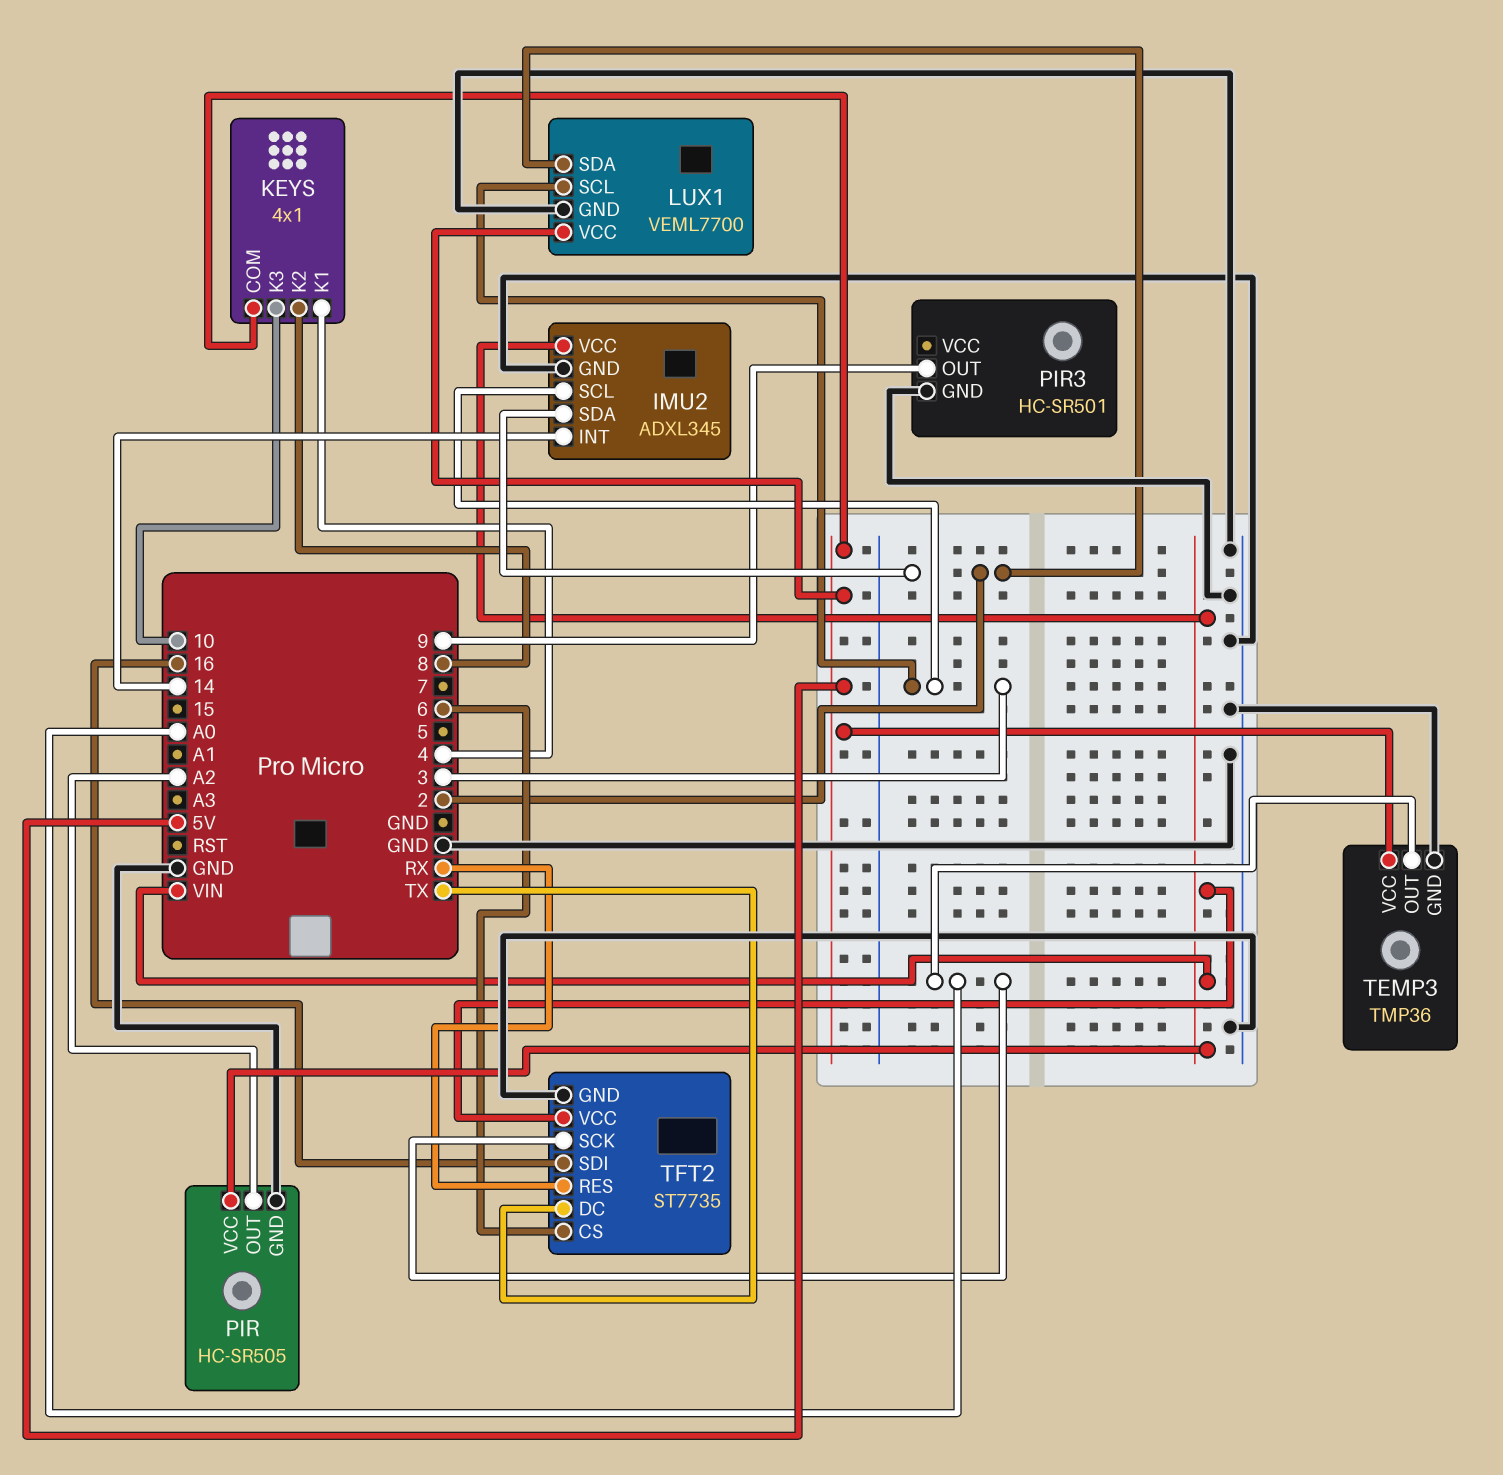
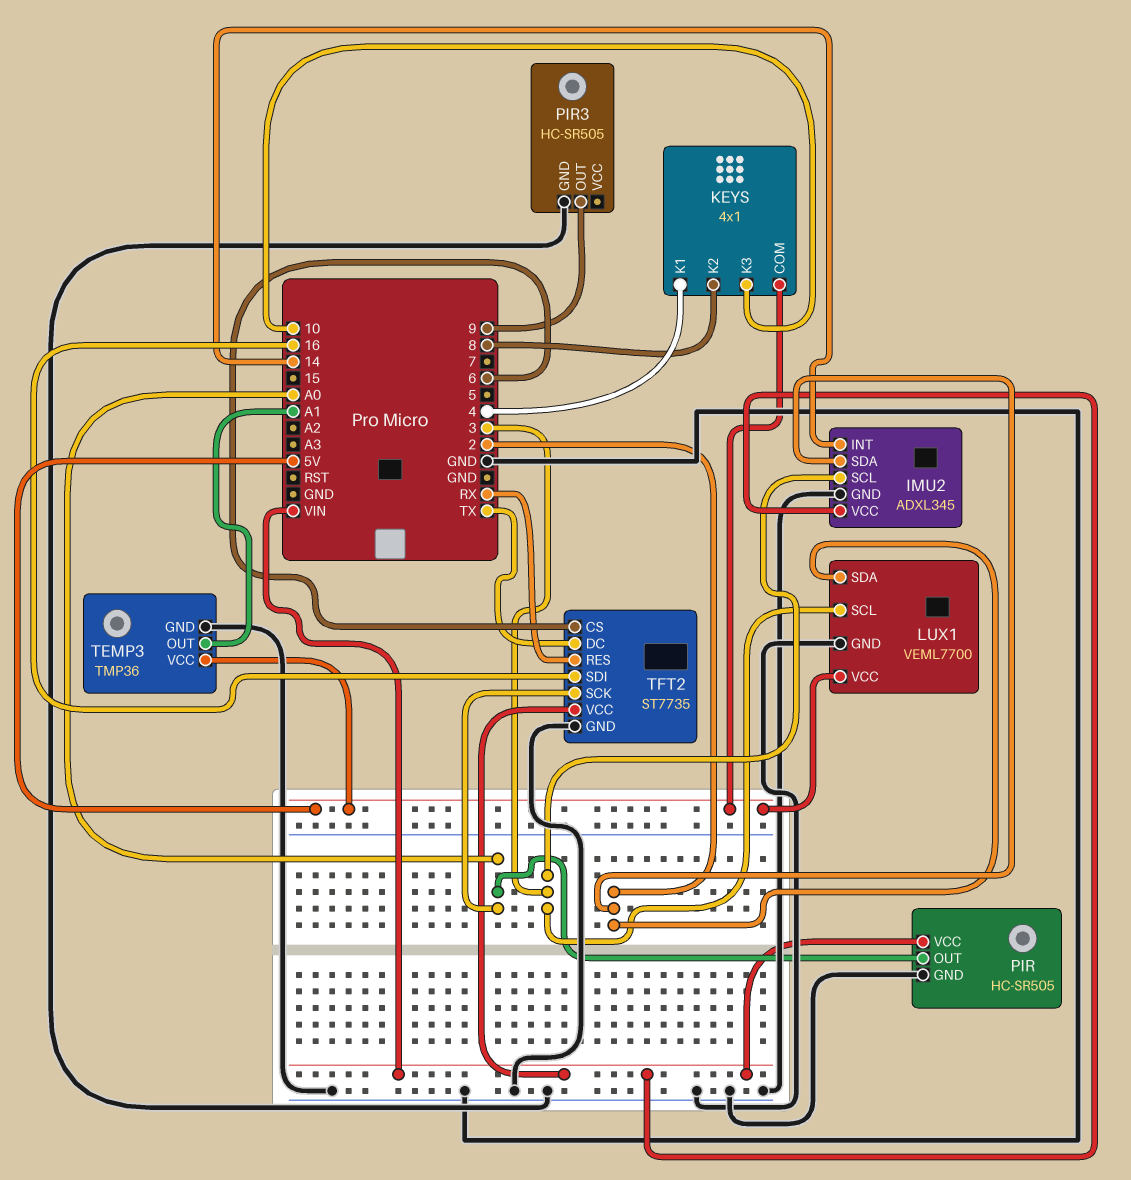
PIR pin OUT: A2 -> A0
PIR3: HC-SR501 -> HC-SR505
TEMP3 pin OUT: A0 -> A1

